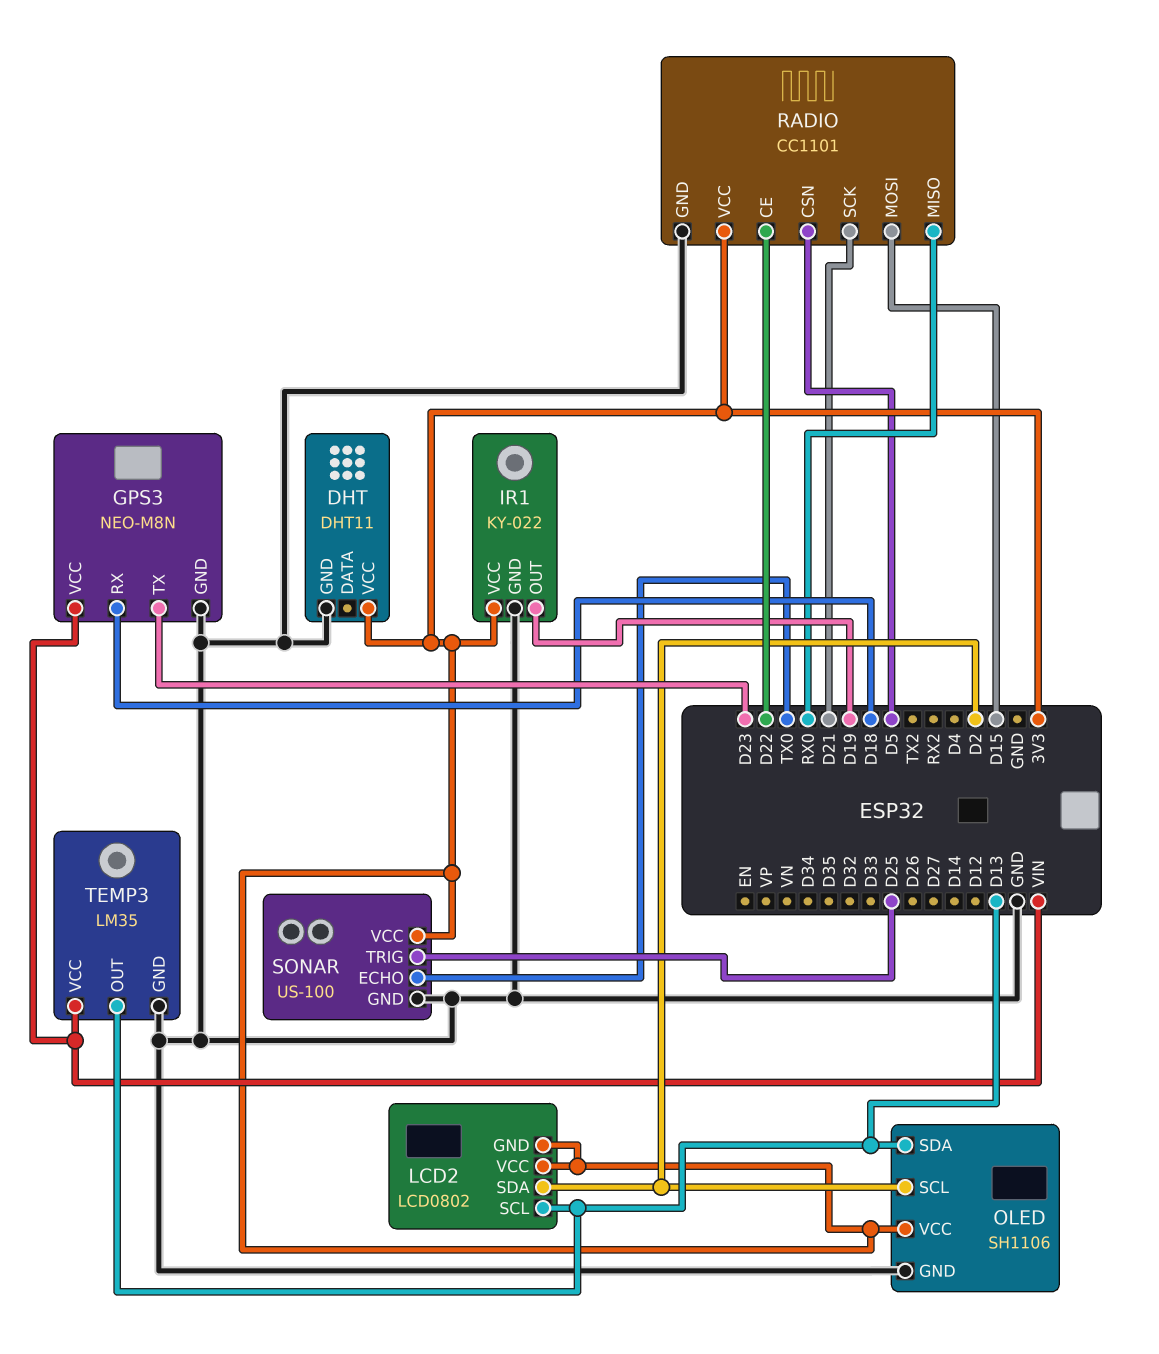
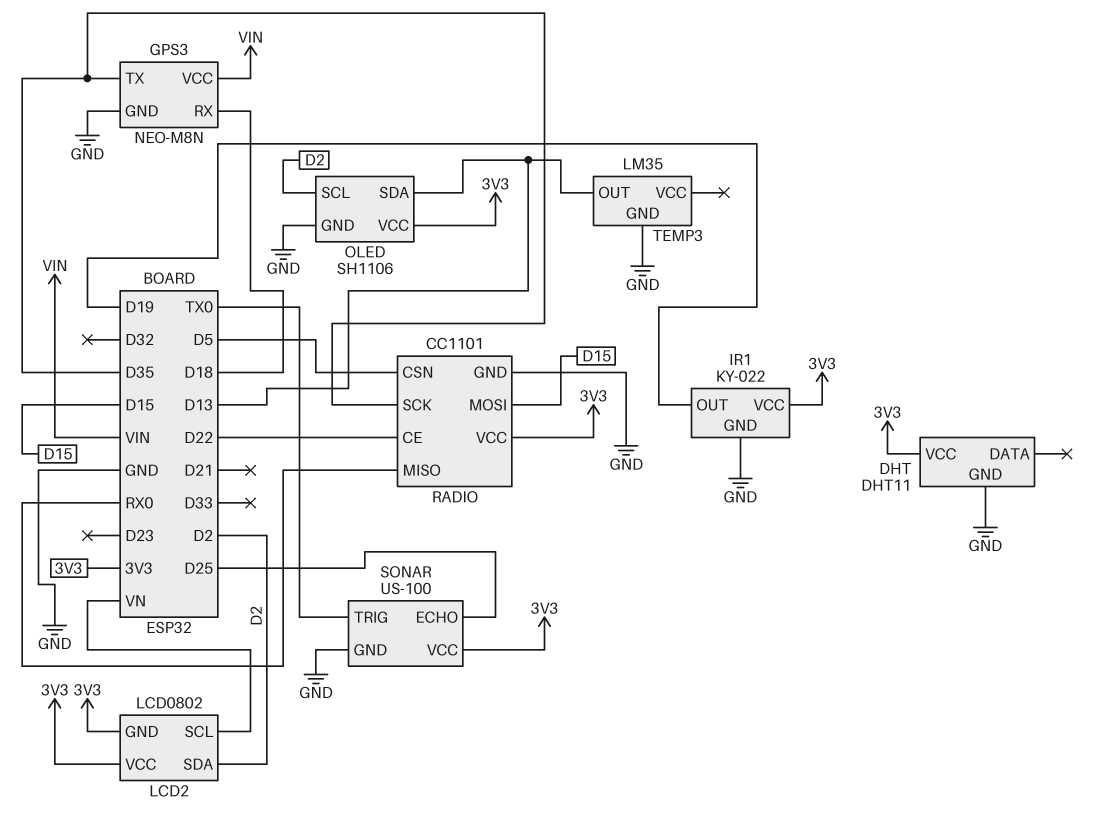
GPS3 pin TX: D23 -> D35
LCD2 pin SCL: D13 -> VN
RADIO pin SCK: D21 -> D35
SONAR pin ECHO: TX0 -> D25
SONAR pin TRIG: D25 -> TX0
TEMP3 pin VCC: VIN -> none

